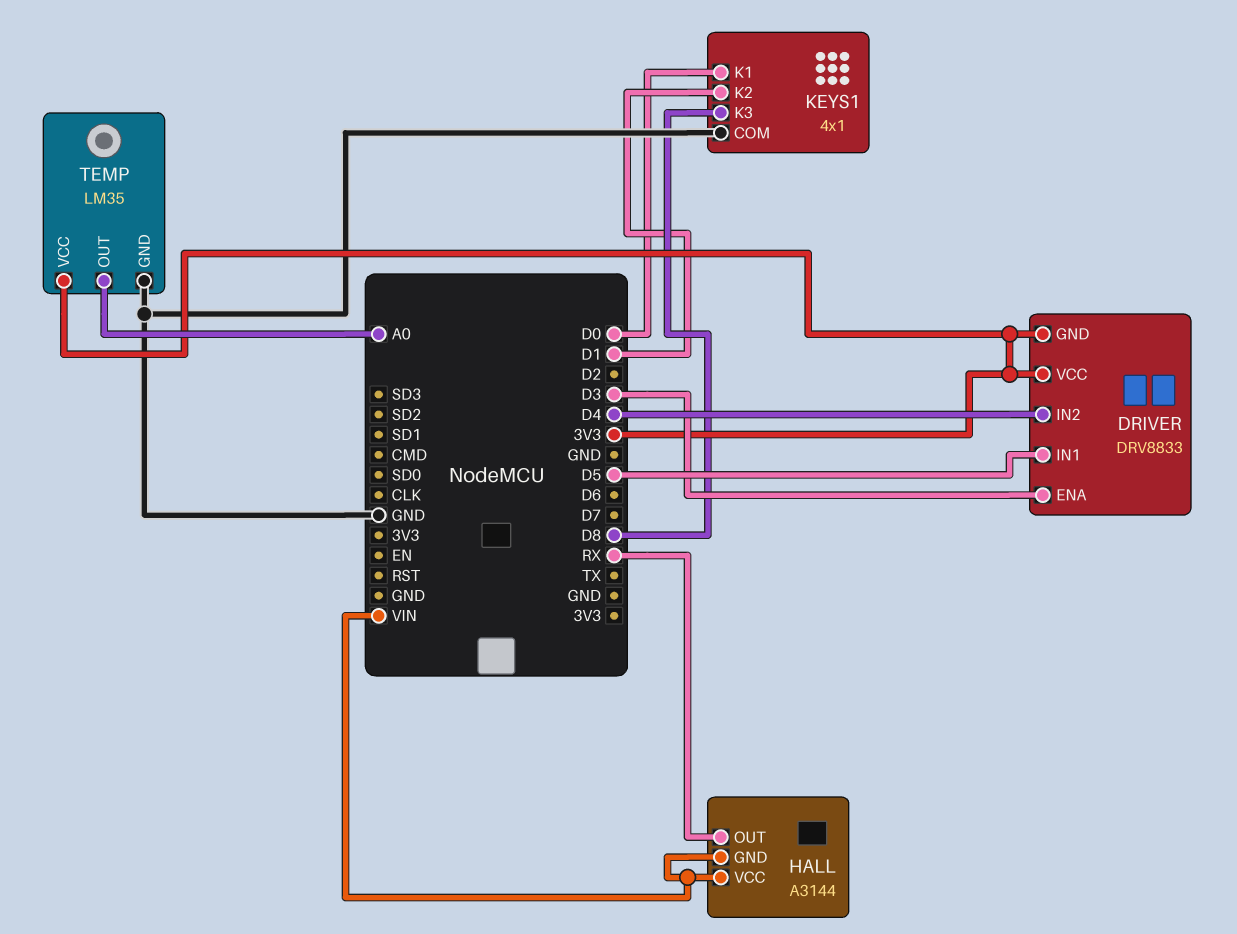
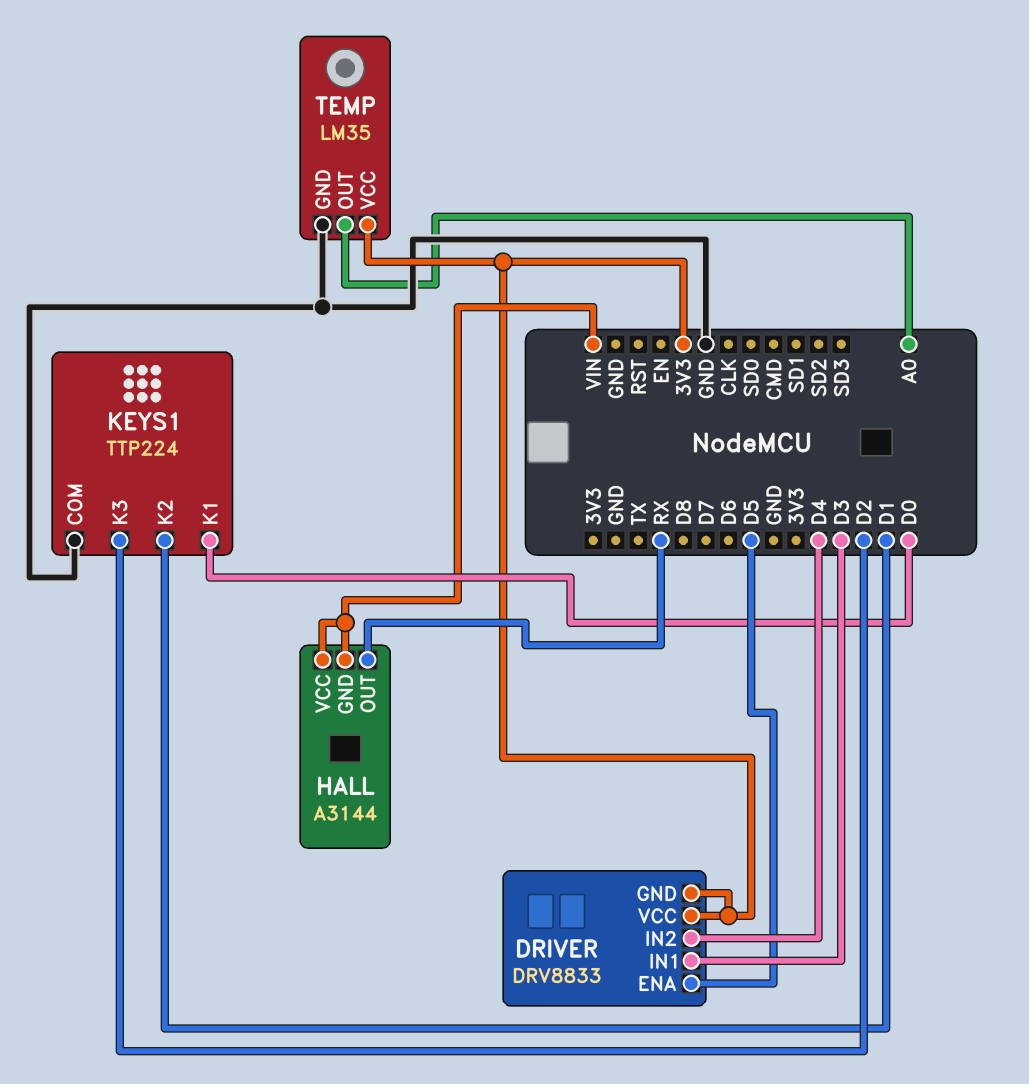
DRIVER pin ENA: D3 -> D5
DRIVER pin IN1: D5 -> D3
KEYS1: 4x1 -> TTP224
KEYS1 pin K3: D8 -> D2

